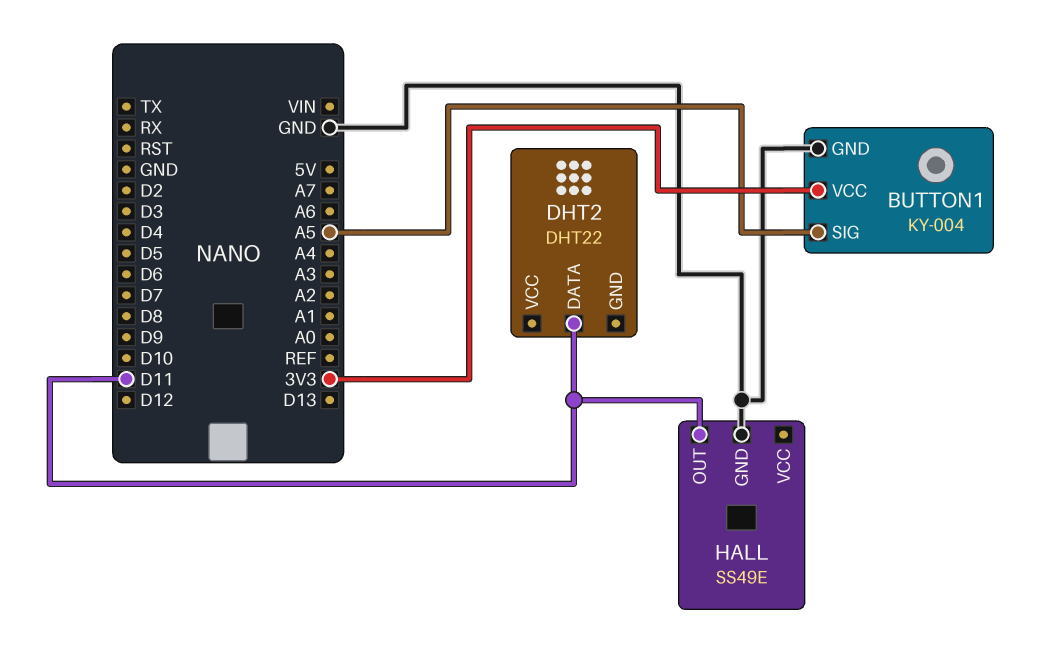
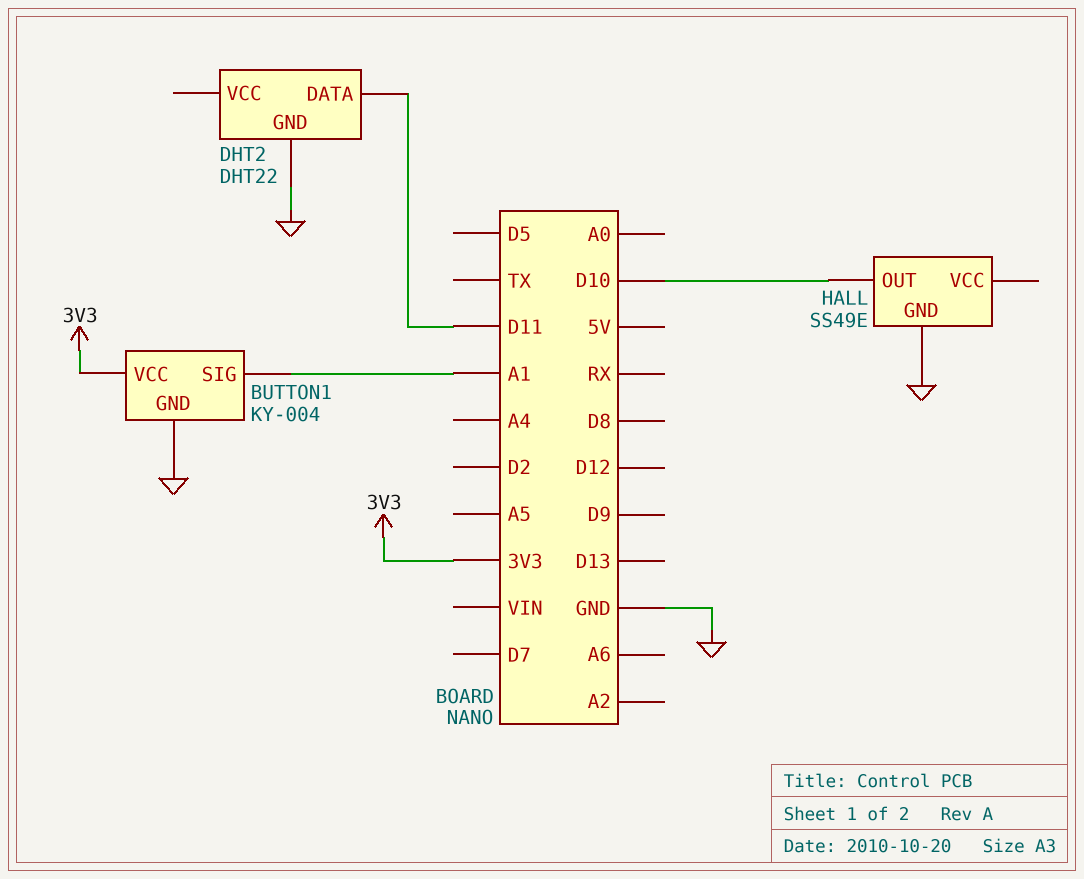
BUTTON1 pin SIG: A5 -> A1
DHT2 pin GND: none -> GND
HALL pin OUT: D11 -> D10

